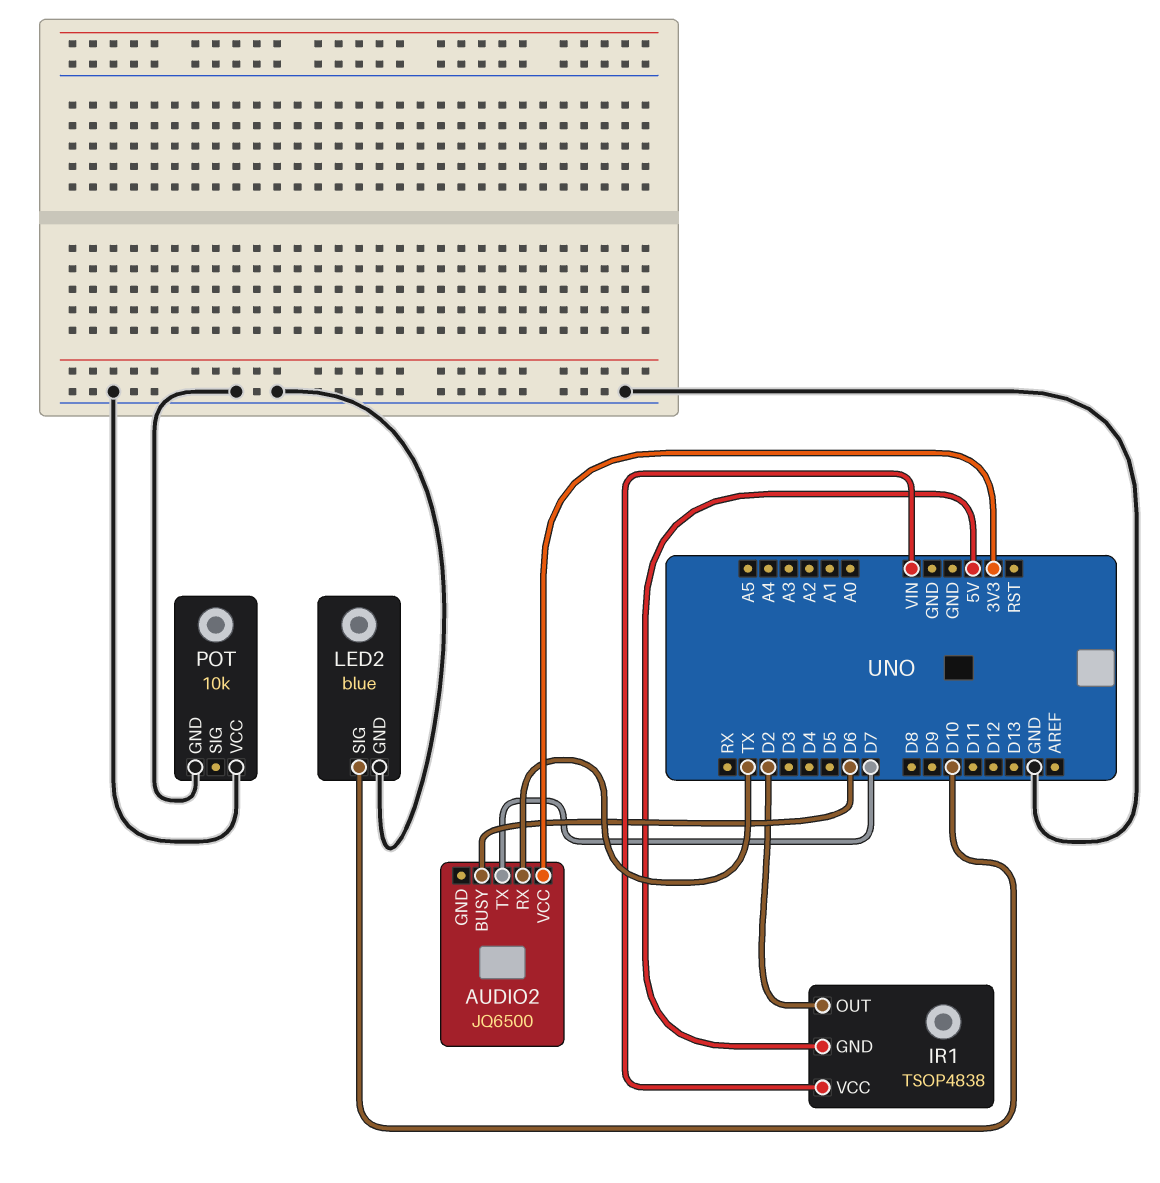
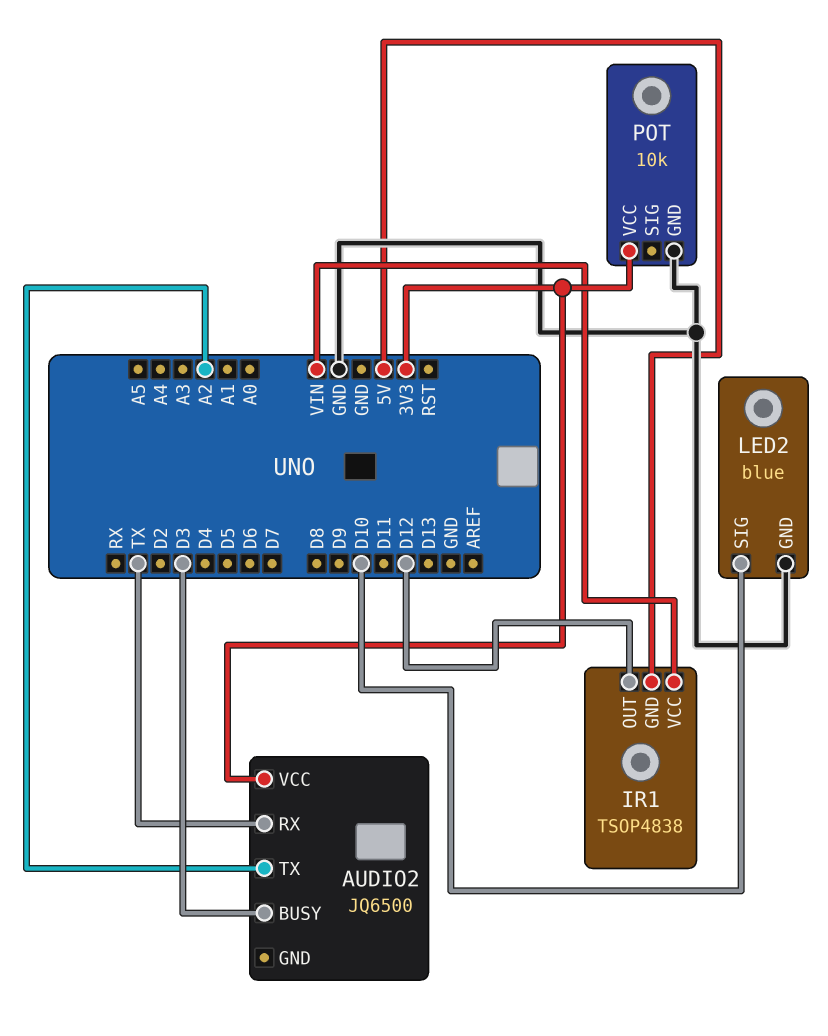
AUDIO2 pin BUSY: D6 -> D3
AUDIO2 pin TX: D7 -> A2
IR1 pin OUT: D2 -> D12
POT pin VCC: GND -> 3V3

